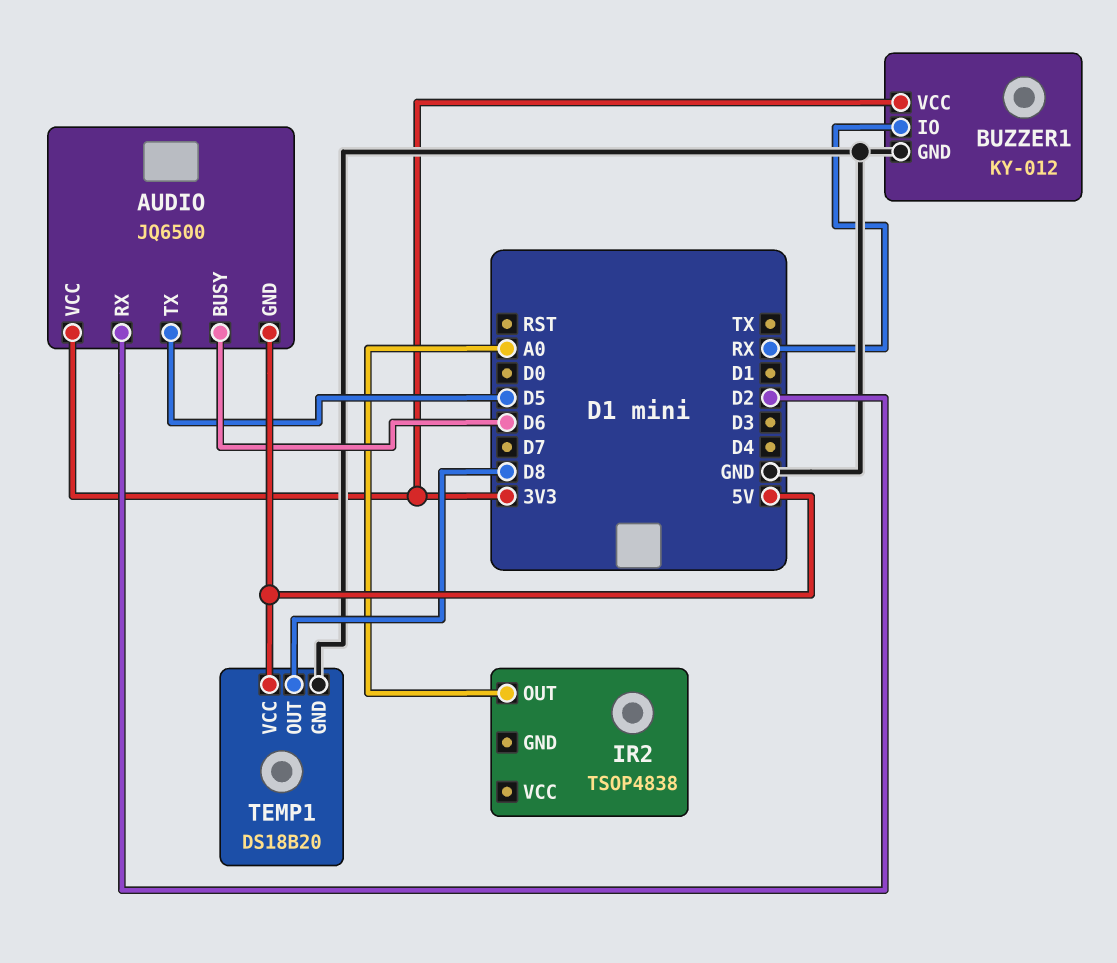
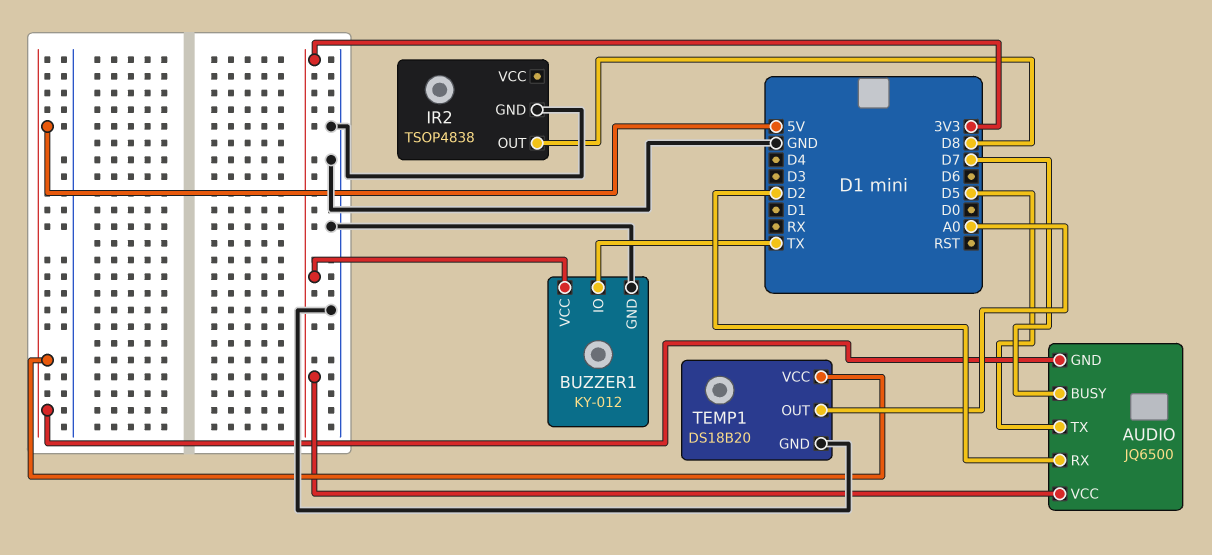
AUDIO pin BUSY: D6 -> D7
BUZZER1 pin IO: RX -> TX
IR2 pin GND: none -> GND
IR2 pin OUT: A0 -> D8
TEMP1 pin OUT: D8 -> A0

